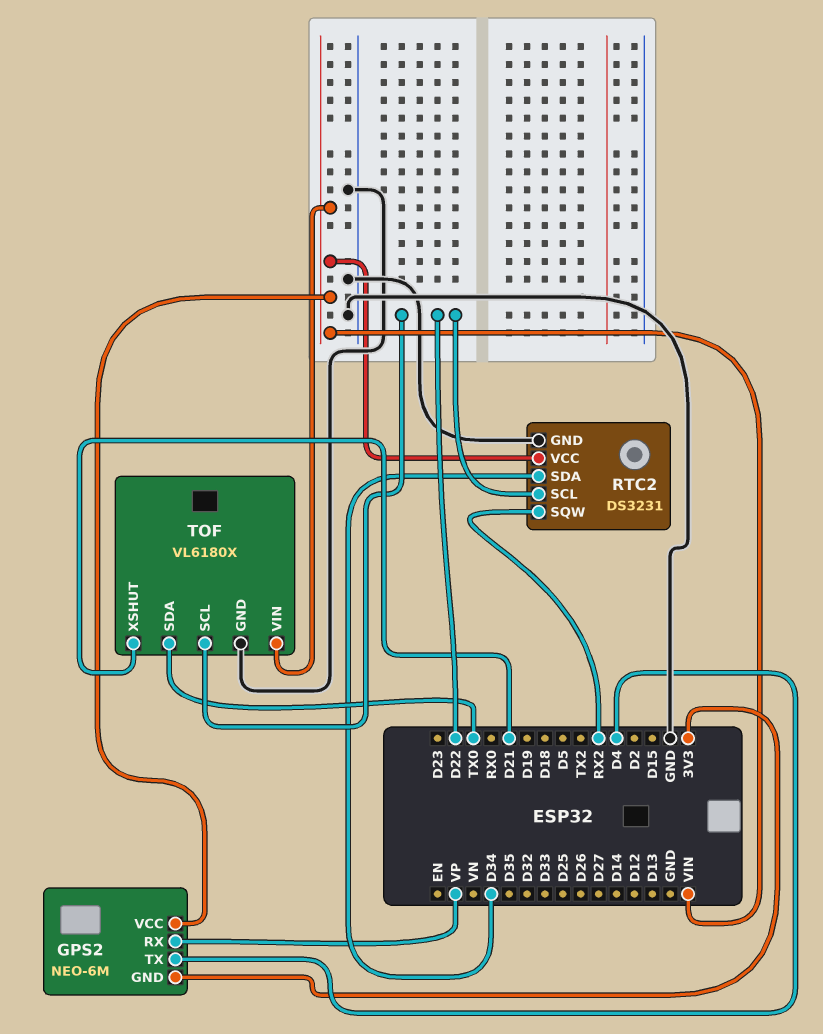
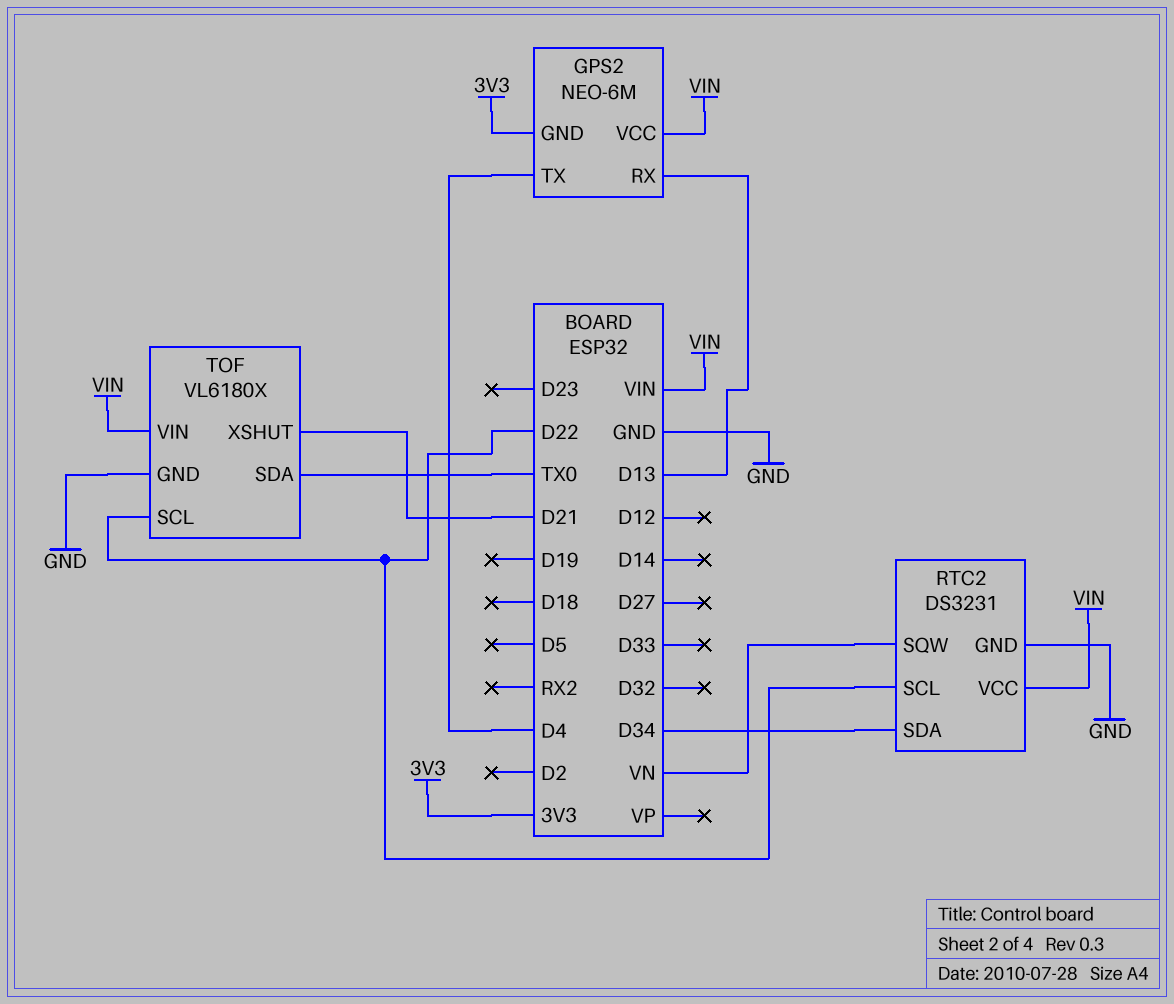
GPS2 pin RX: VP -> D13
RTC2 pin SQW: RX2 -> VN

